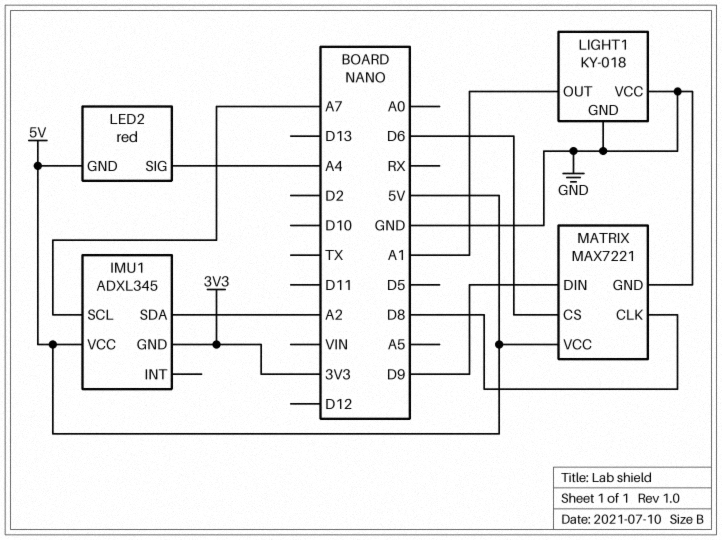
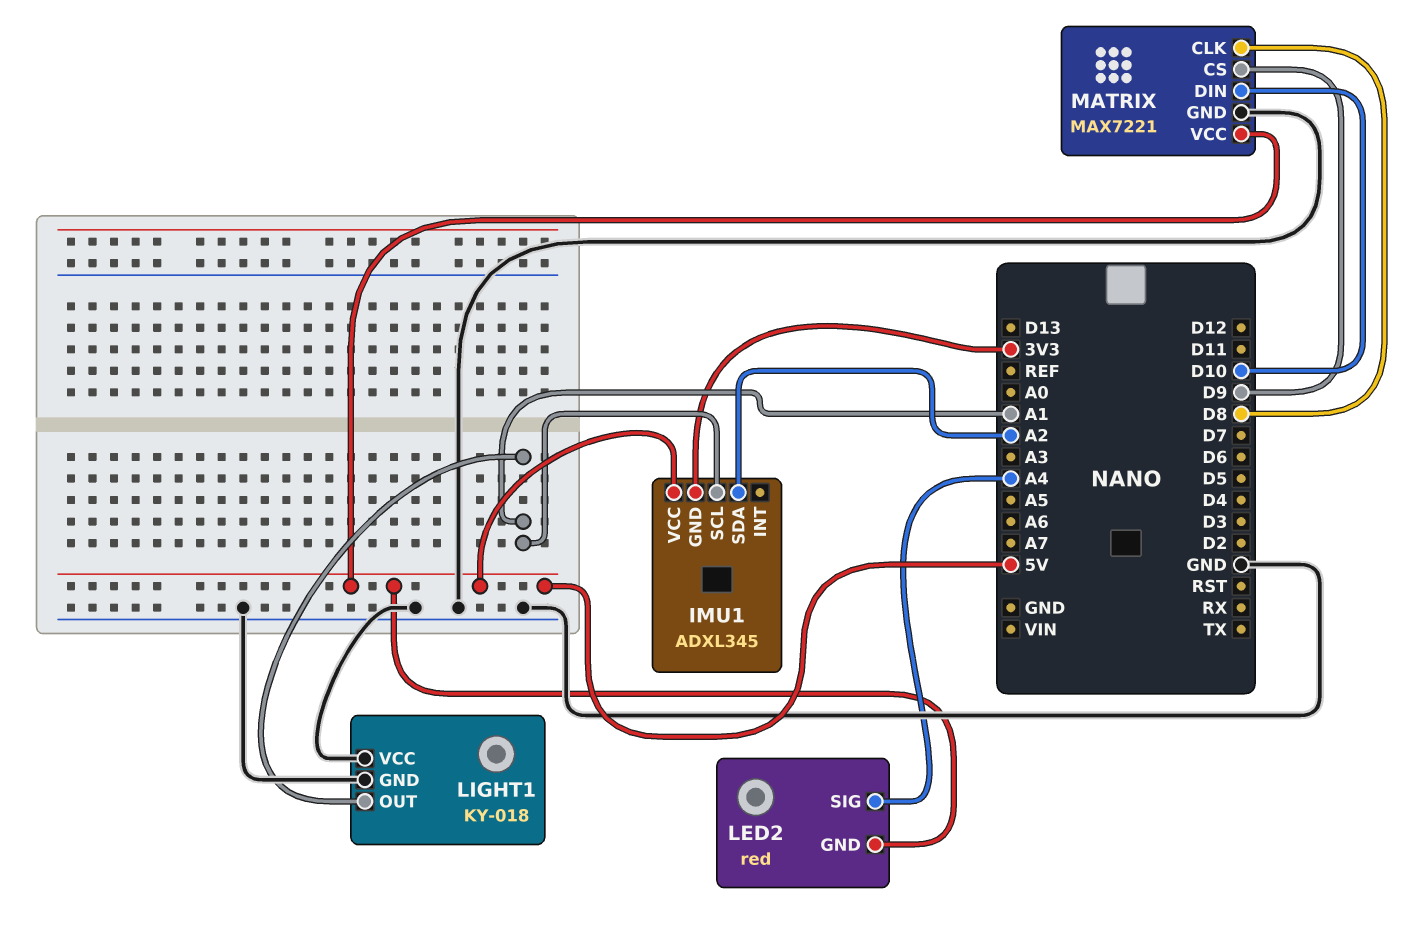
IMU1 pin SCL: A7 -> A1
MATRIX pin CS: D6 -> D9
MATRIX pin DIN: D9 -> D10

